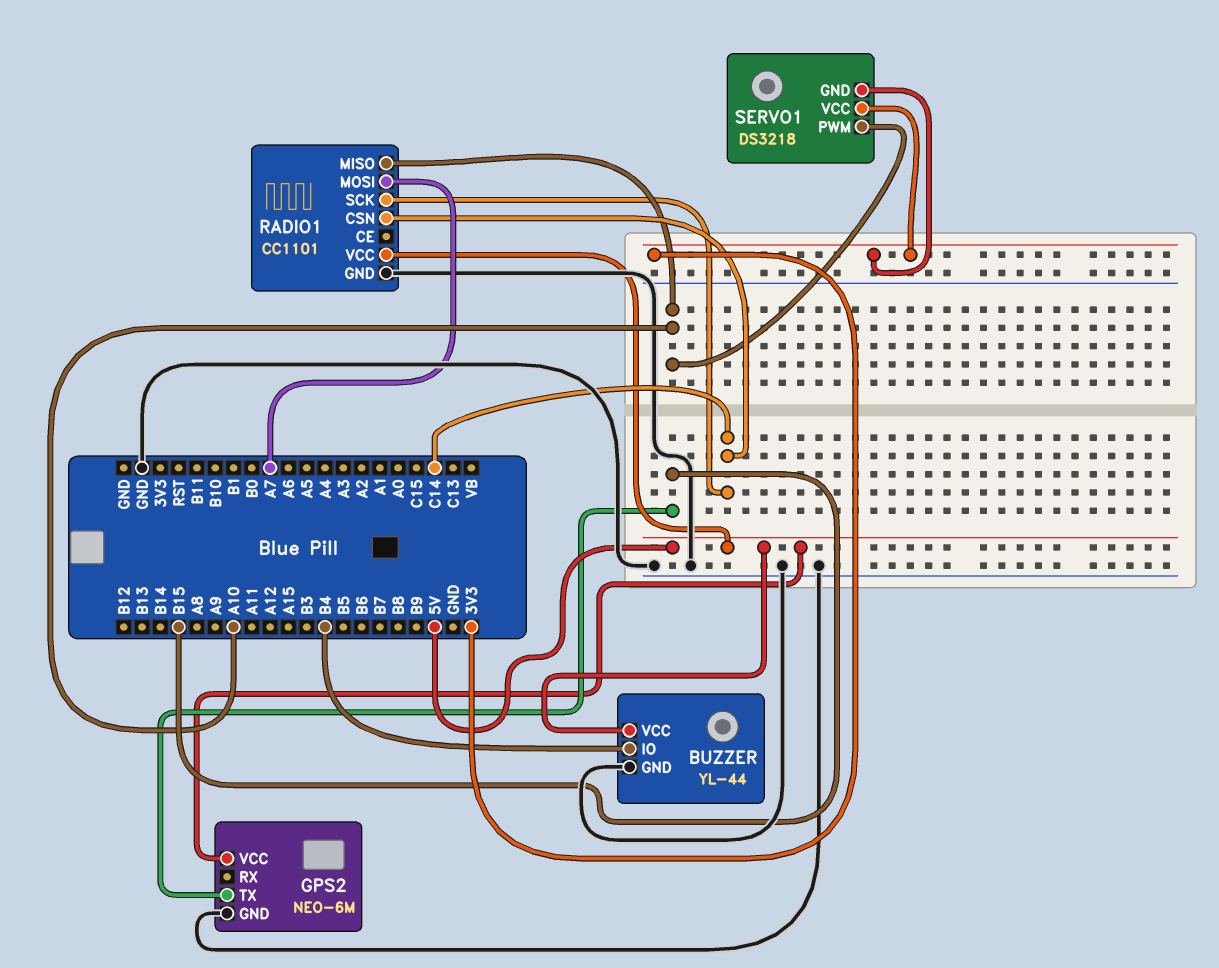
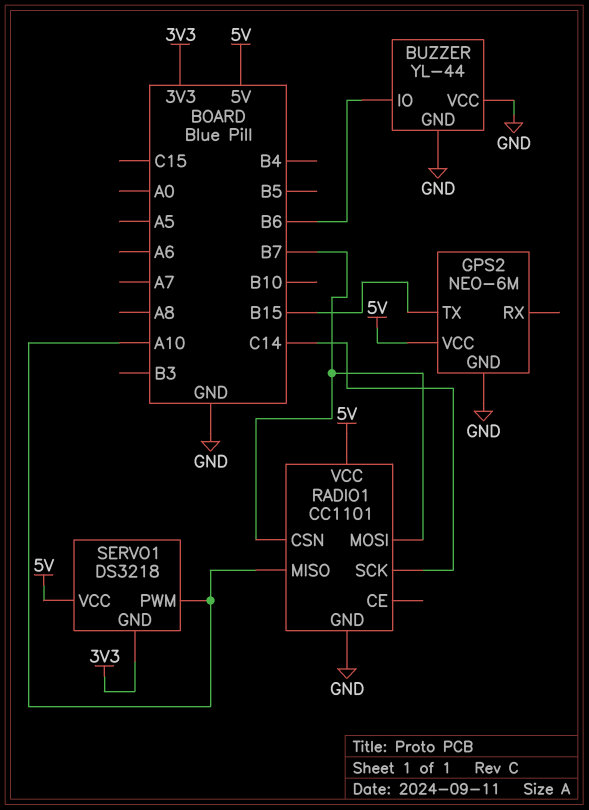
BUZZER pin IO: B4 -> B6
BUZZER pin VCC: 5V -> GND
RADIO1 pin CSN: C14 -> B7
RADIO1 pin MOSI: A7 -> B7
SERVO1 pin VCC: 3V3 -> 5V

